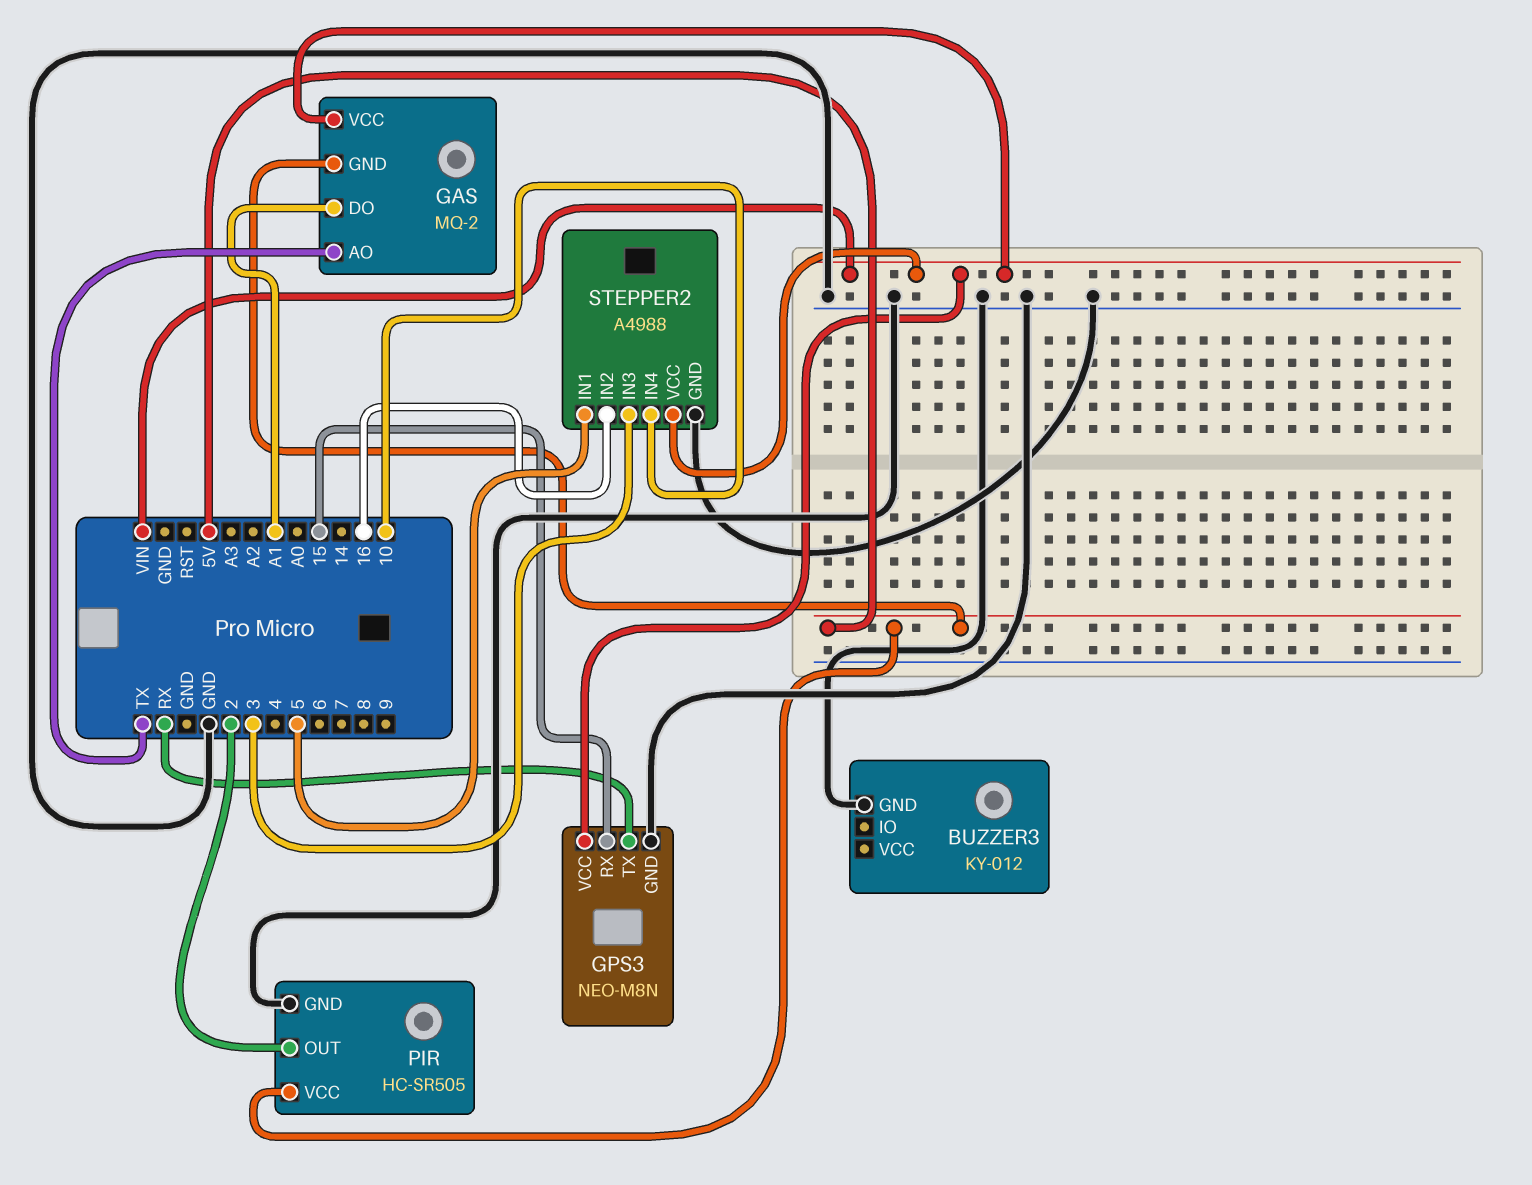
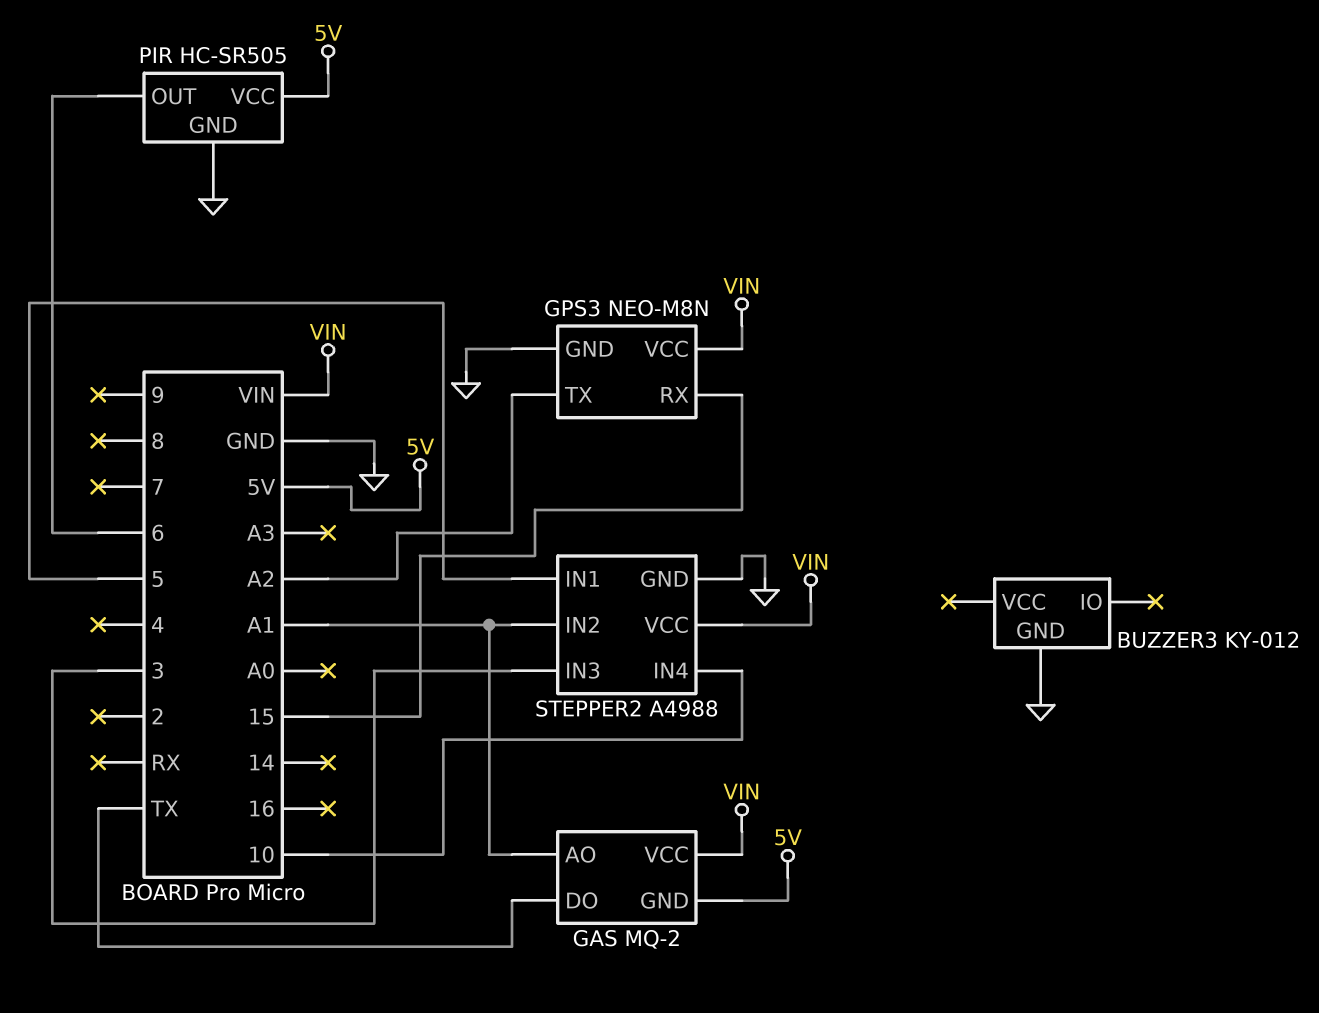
GAS pin AO: TX -> A1
GAS pin DO: A1 -> TX
GPS3 pin TX: RX -> A2
PIR pin OUT: 2 -> 6
STEPPER2 pin IN2: 16 -> A1

